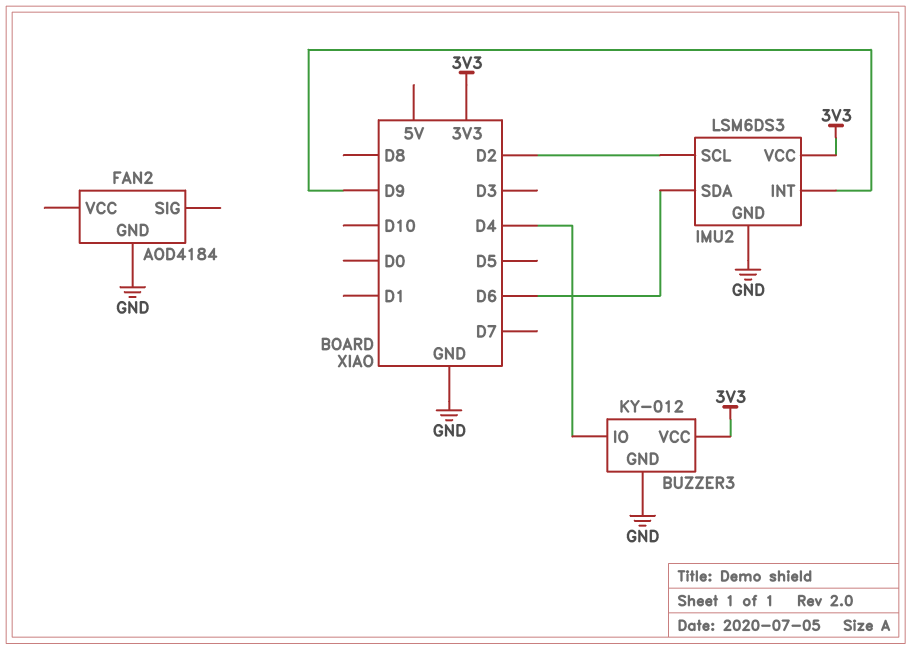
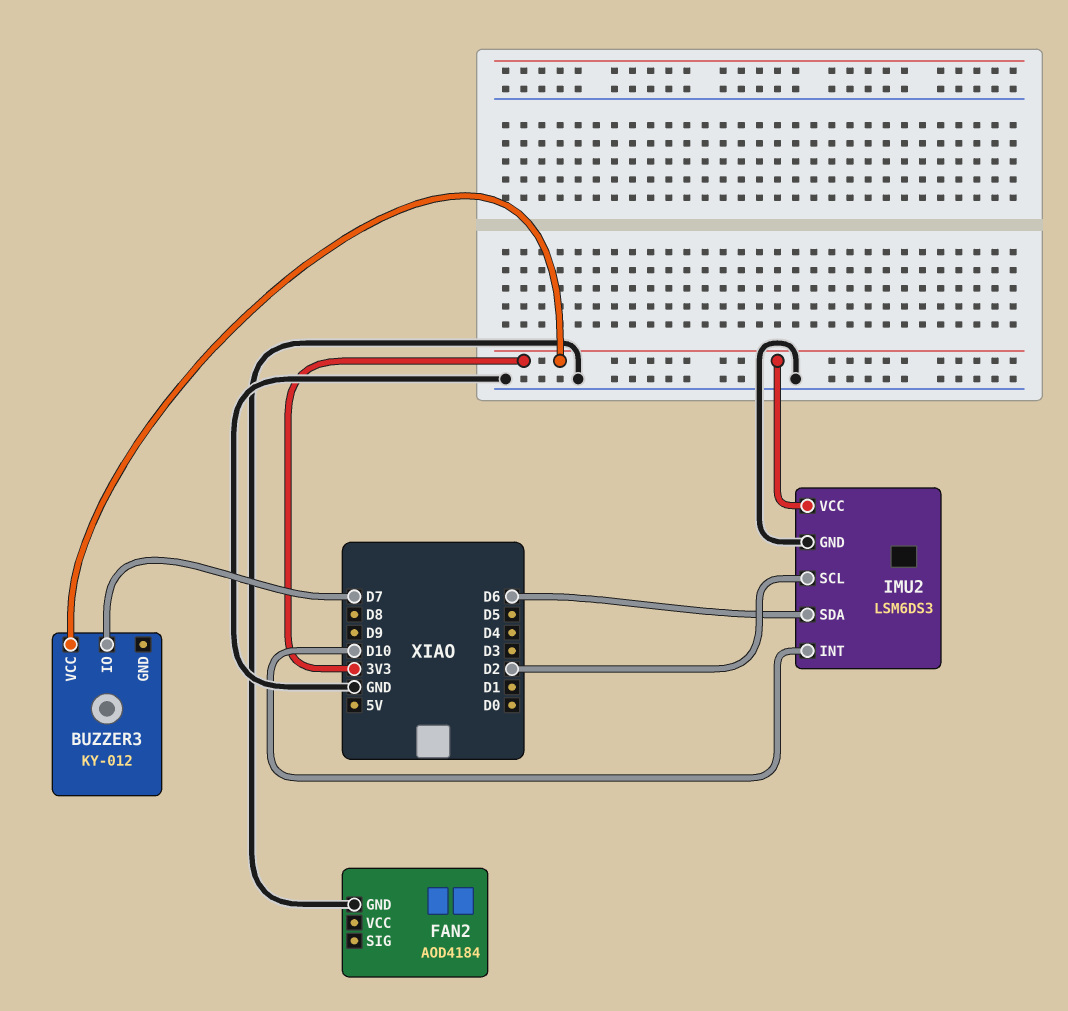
BUZZER3 pin GND: GND -> none
BUZZER3 pin IO: D4 -> D7
IMU2 pin INT: D9 -> D10

